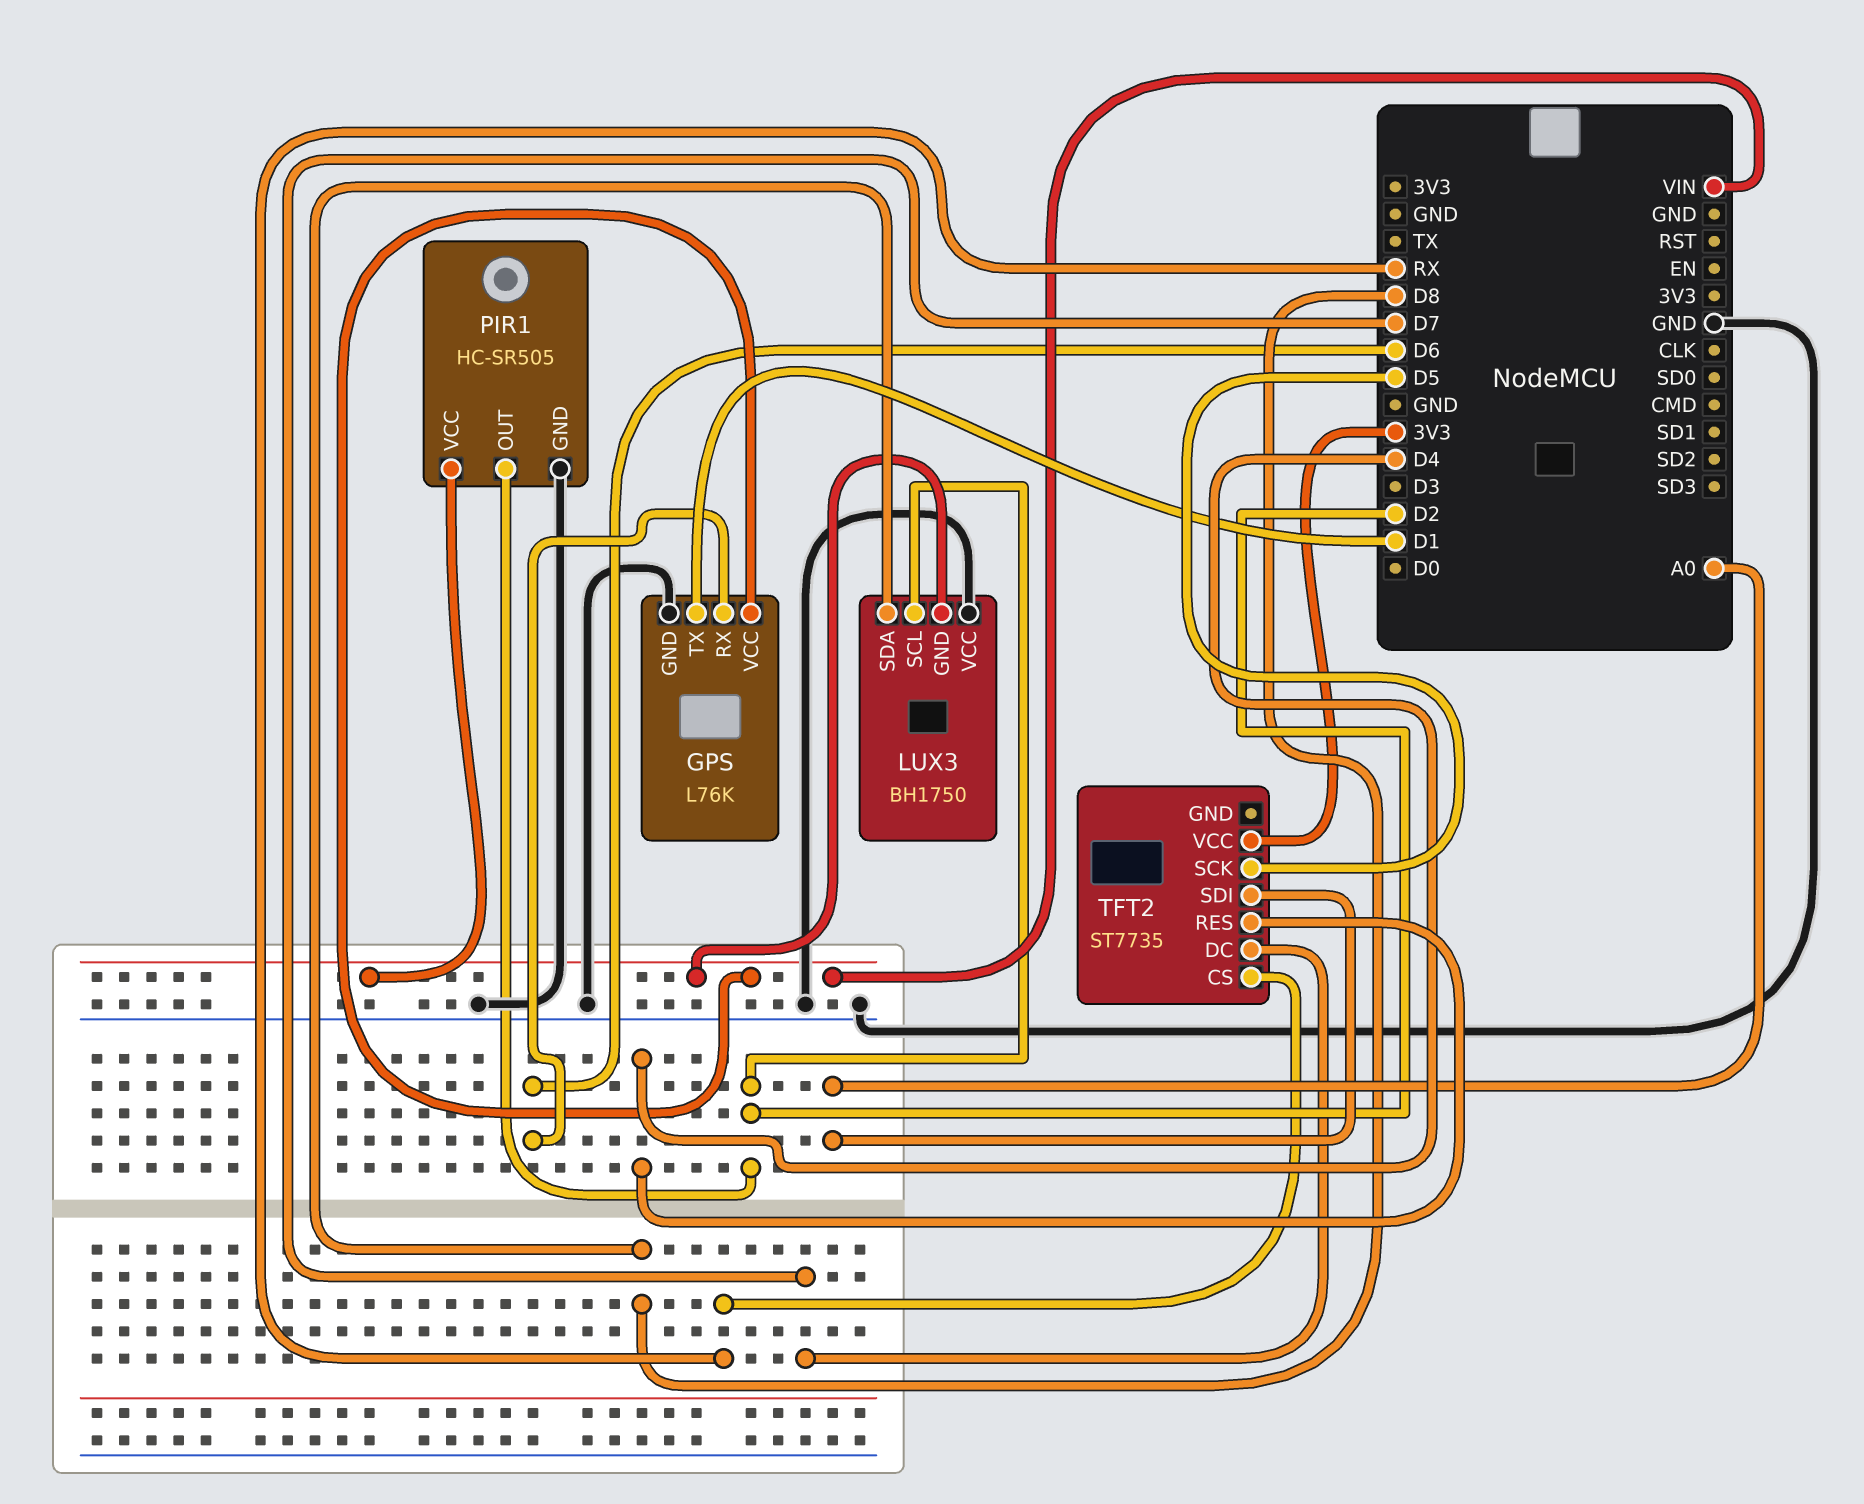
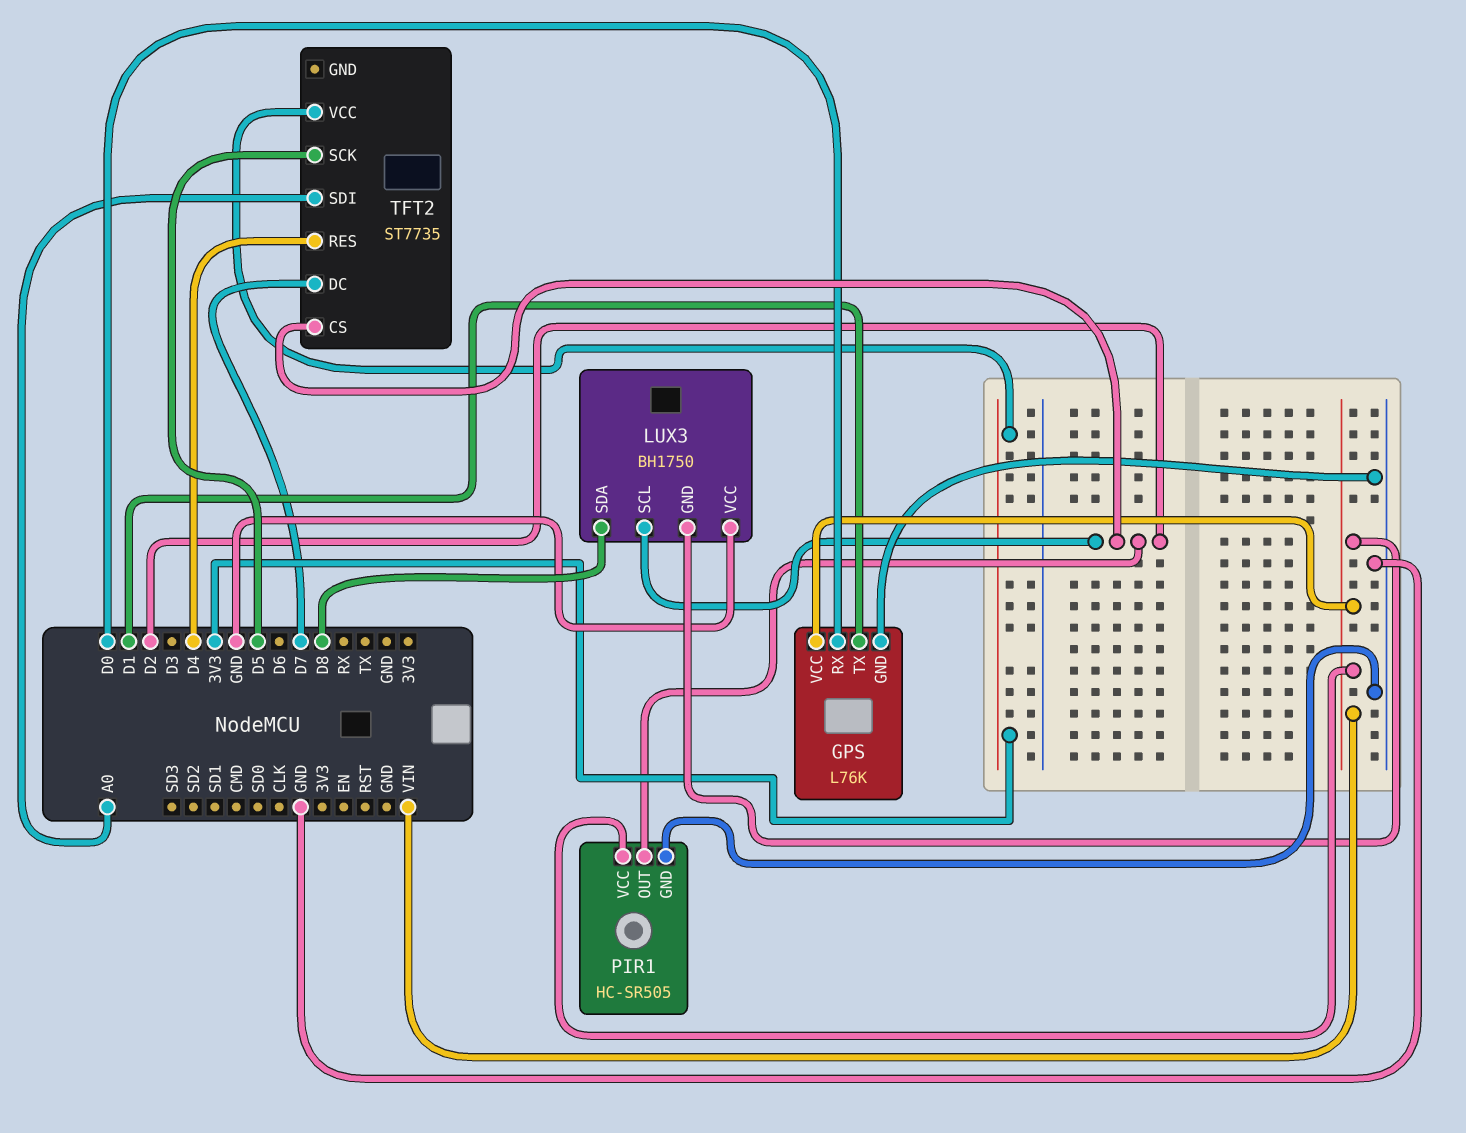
GPS pin RX: D6 -> D0
TFT2 pin CS: RX -> D2

